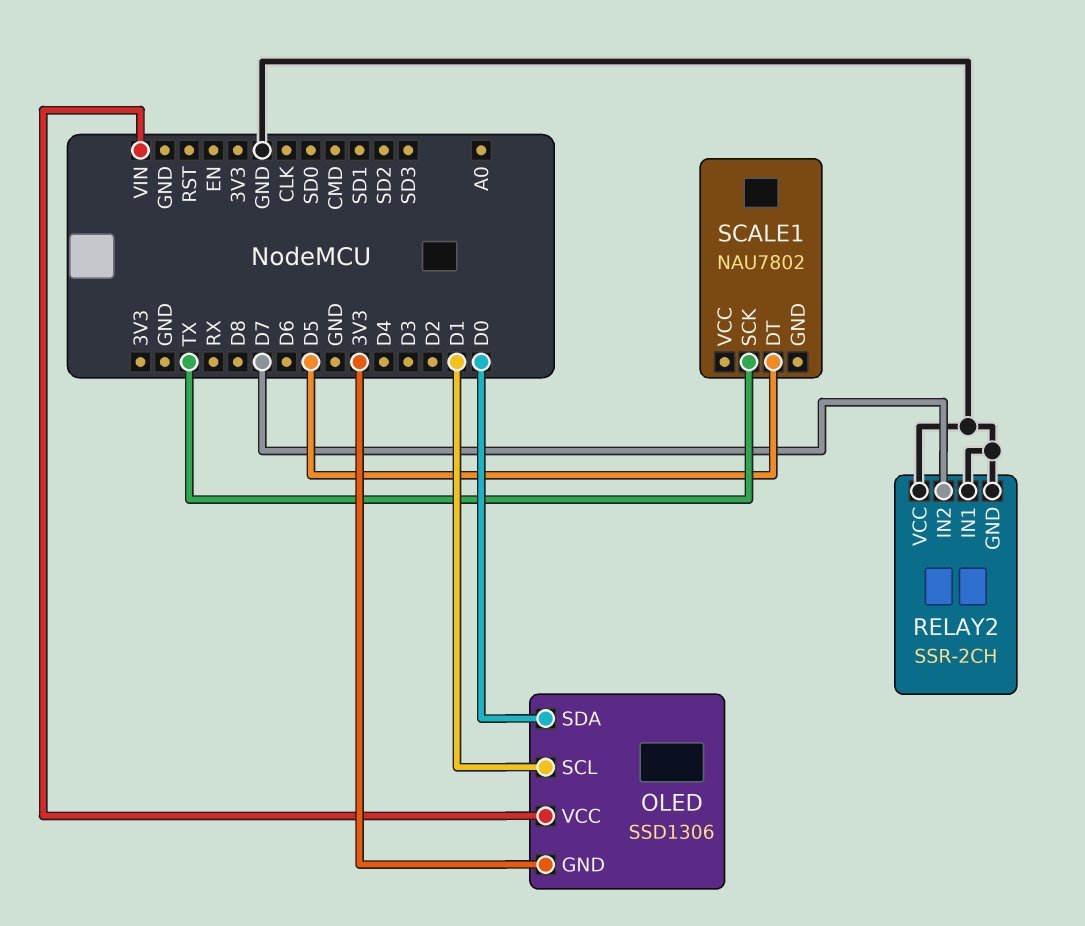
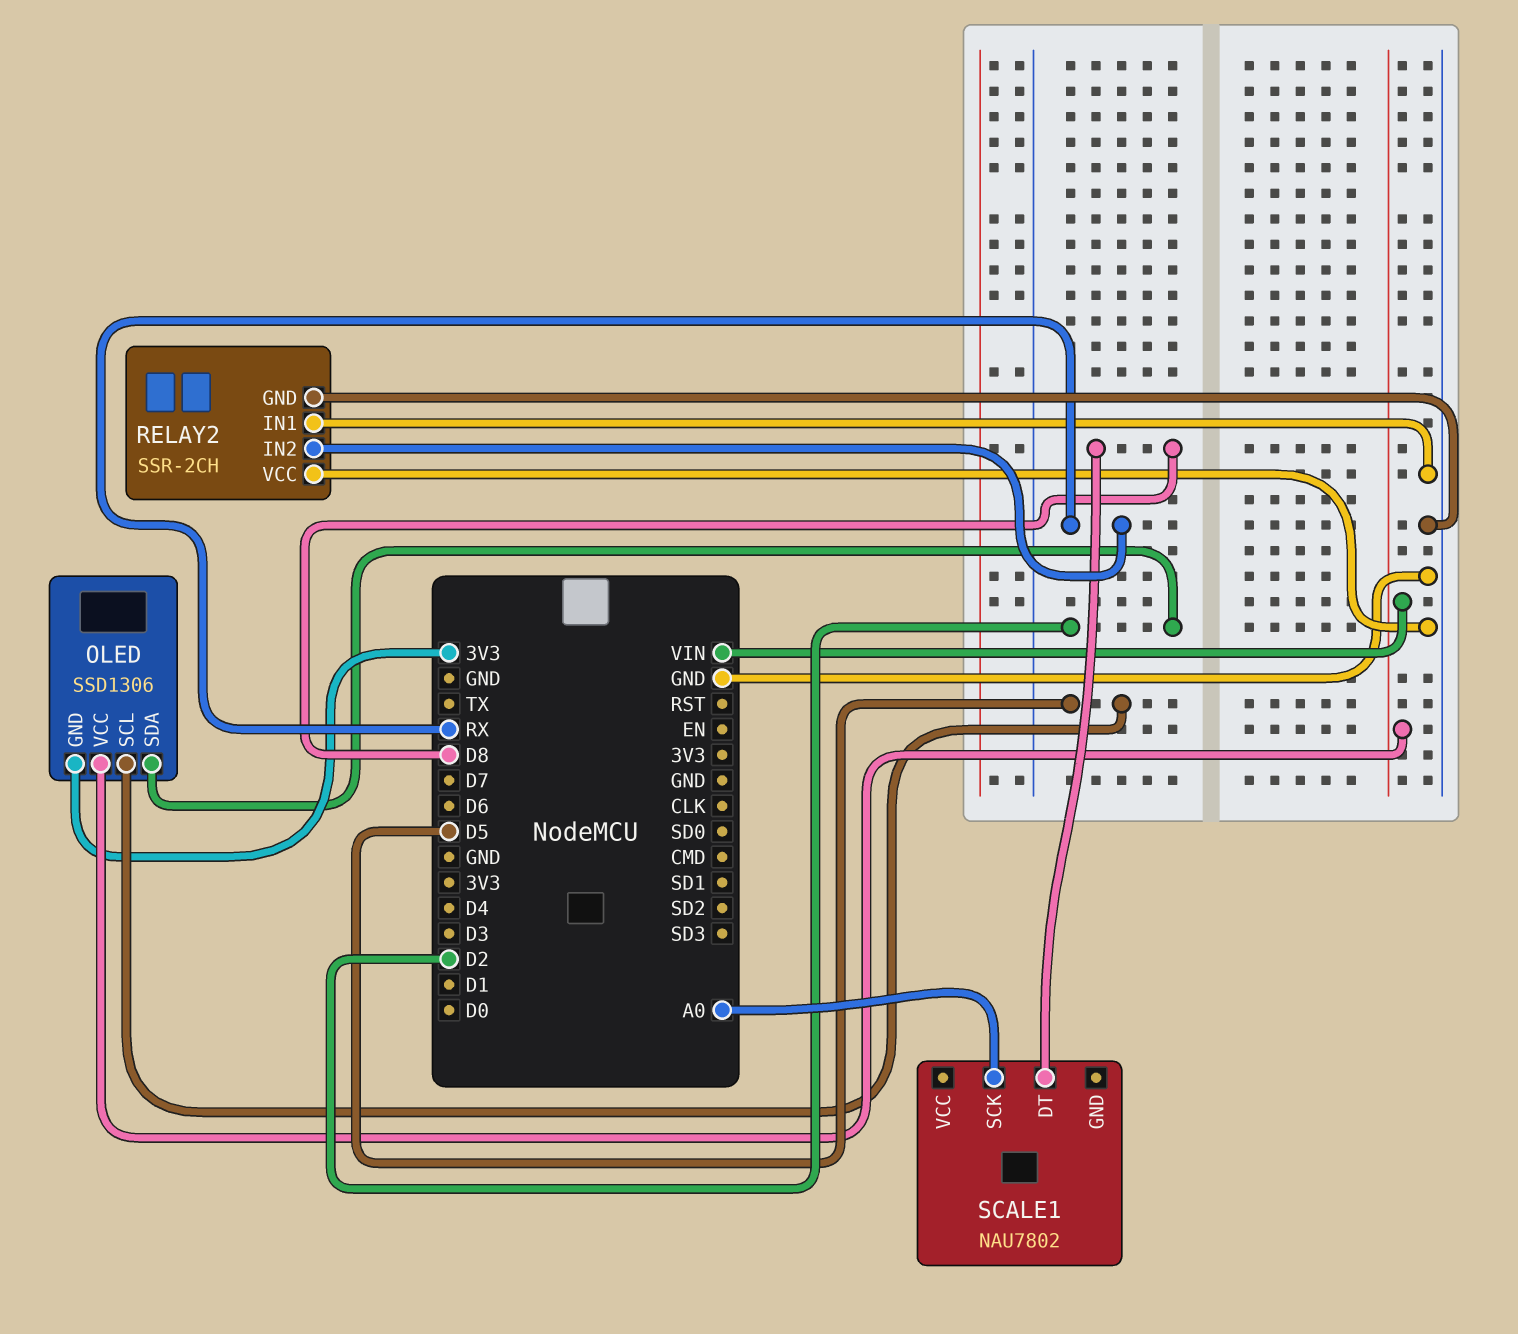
OLED pin SCL: D1 -> D5
OLED pin SDA: D0 -> D2
RELAY2 pin IN2: D7 -> RX
SCALE1 pin DT: D5 -> D8
SCALE1 pin SCK: TX -> A0

